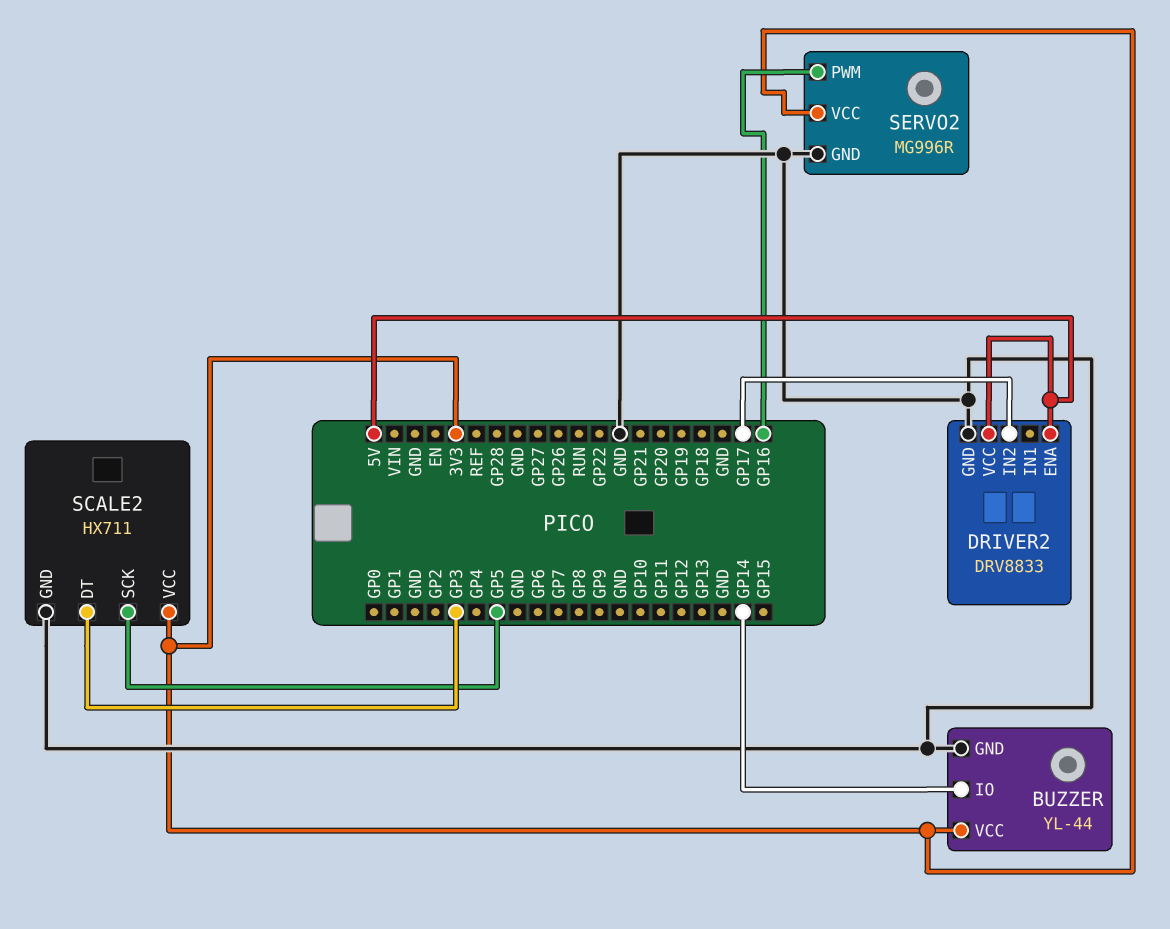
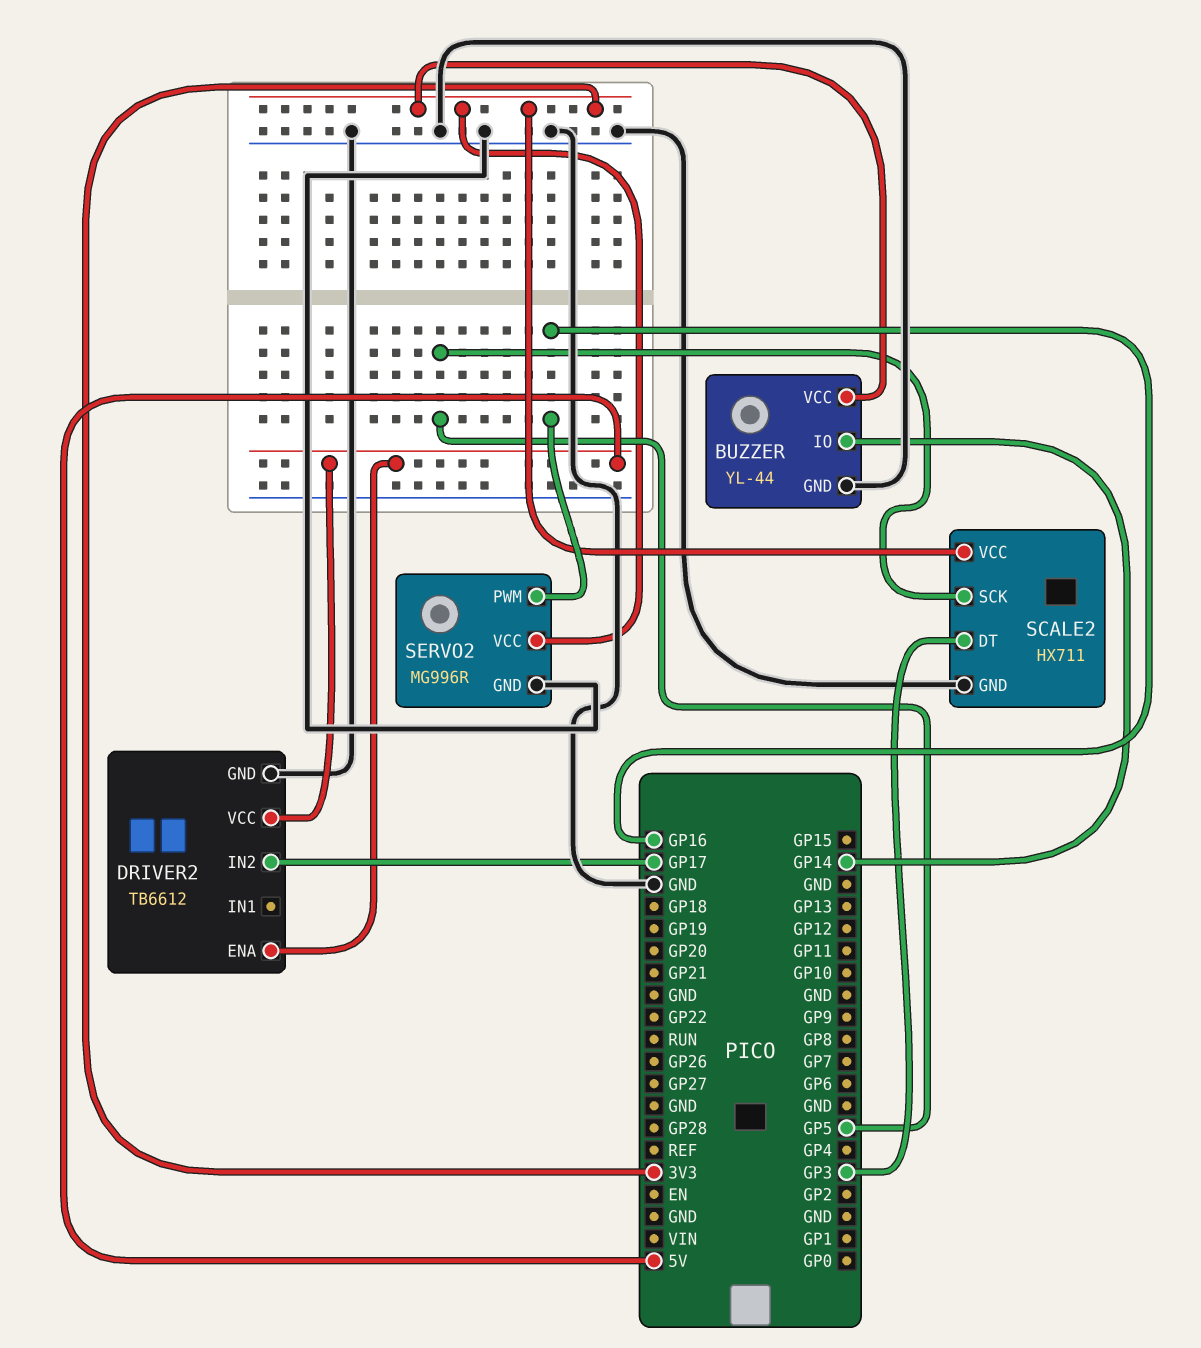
DRIVER2: DRV8833 -> TB6612

